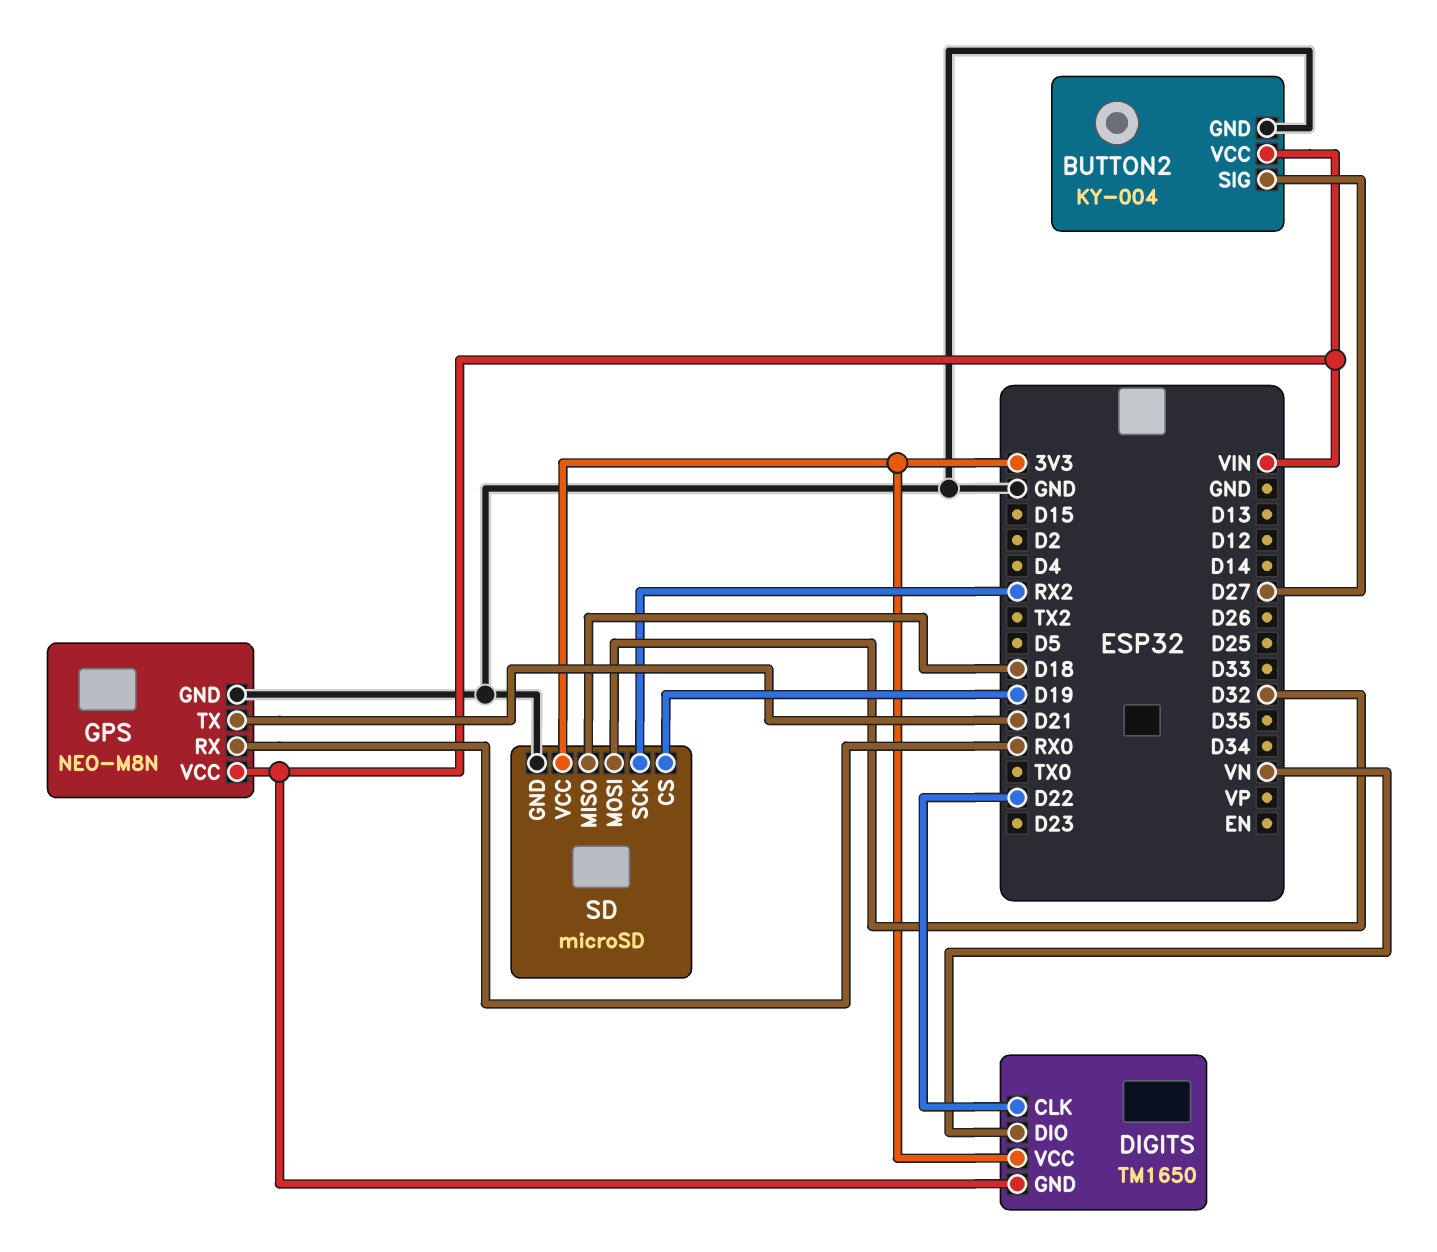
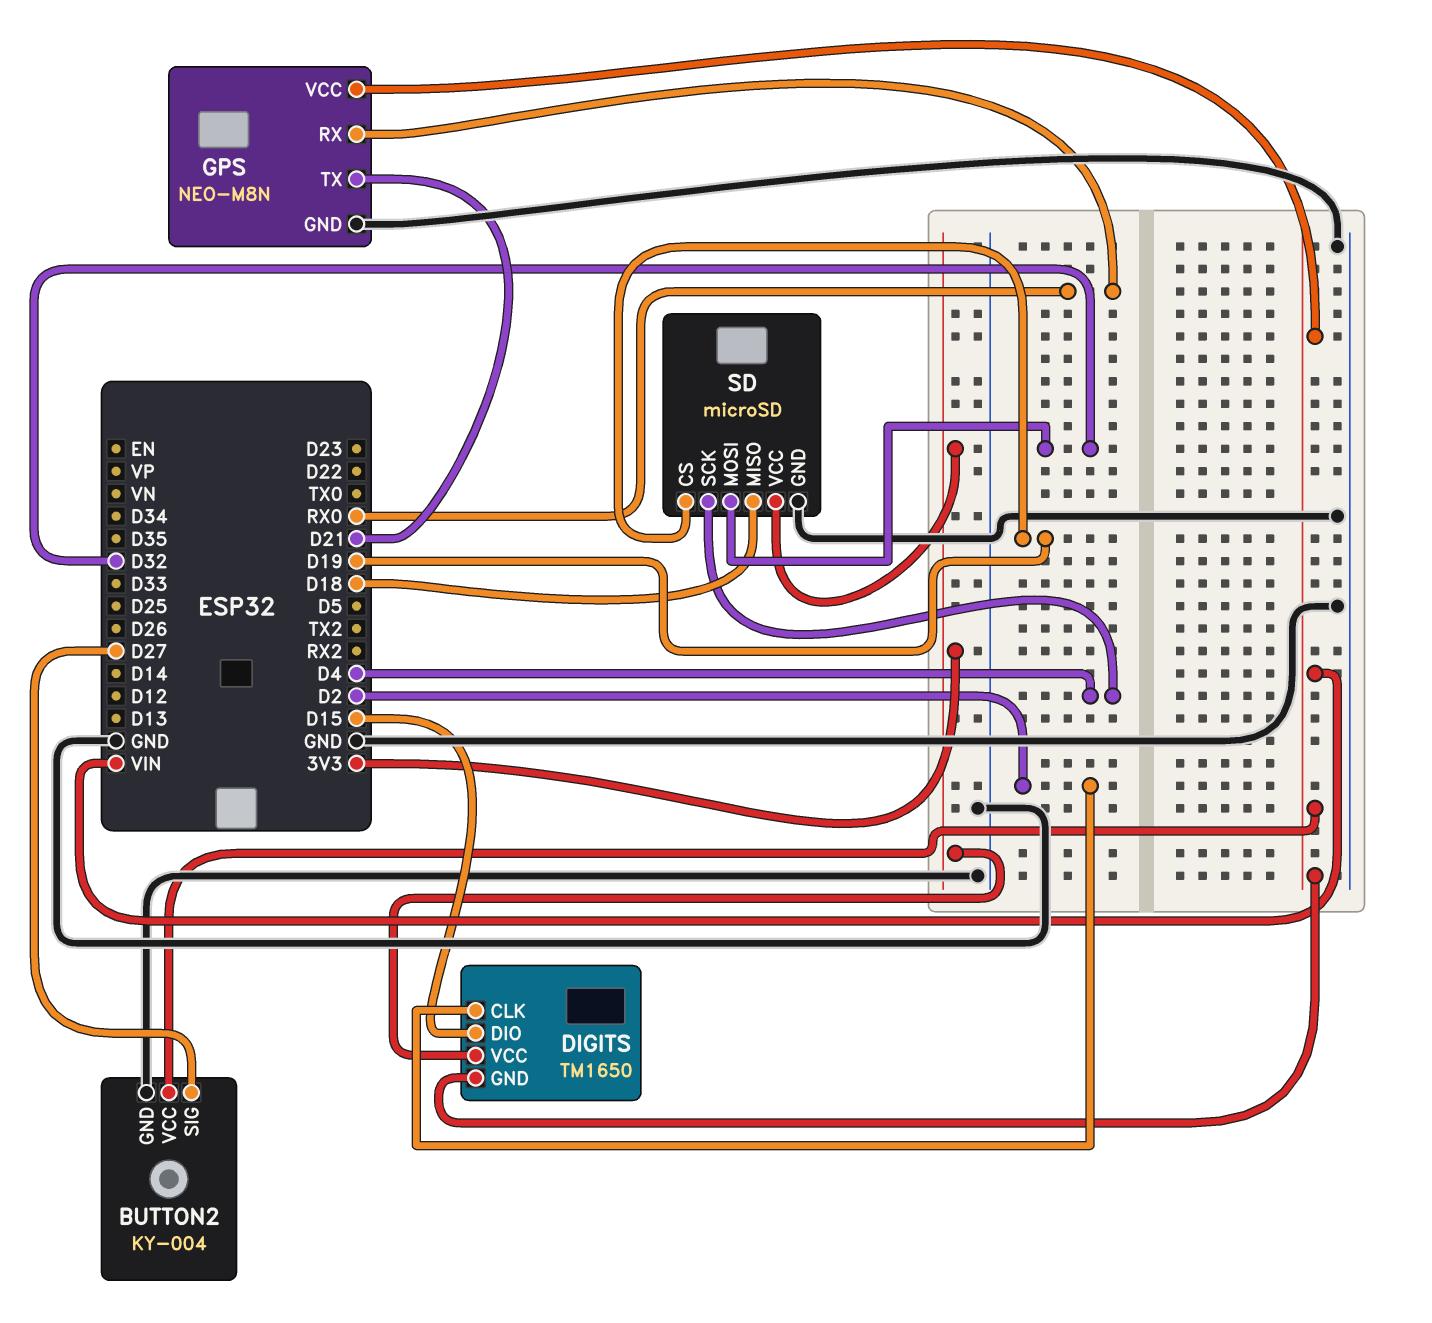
DIGITS pin CLK: D22 -> D2
DIGITS pin DIO: VN -> D15
SD pin SCK: RX2 -> D4

